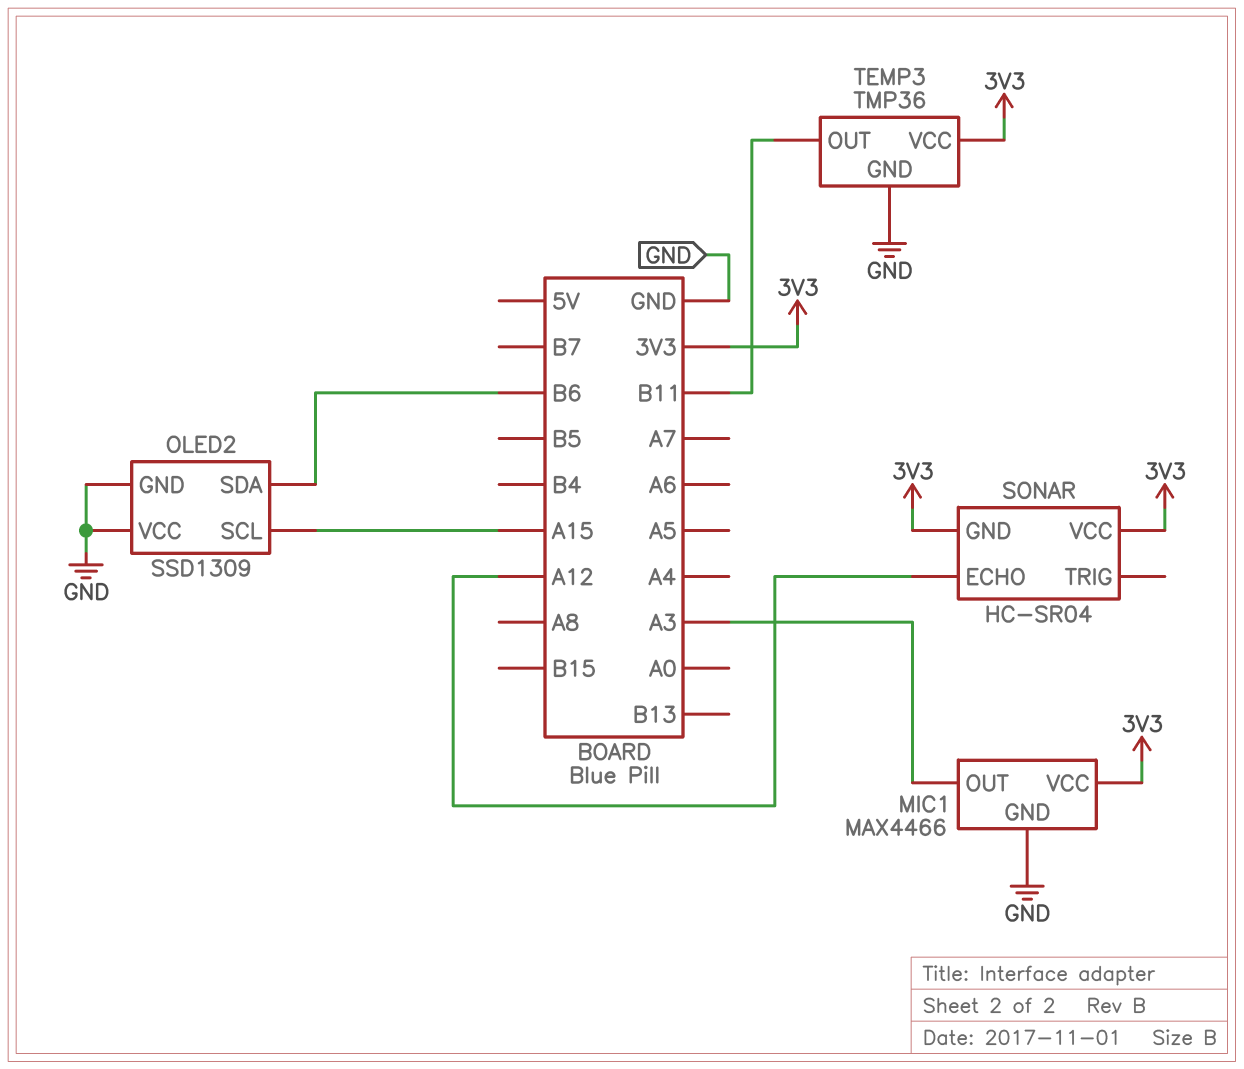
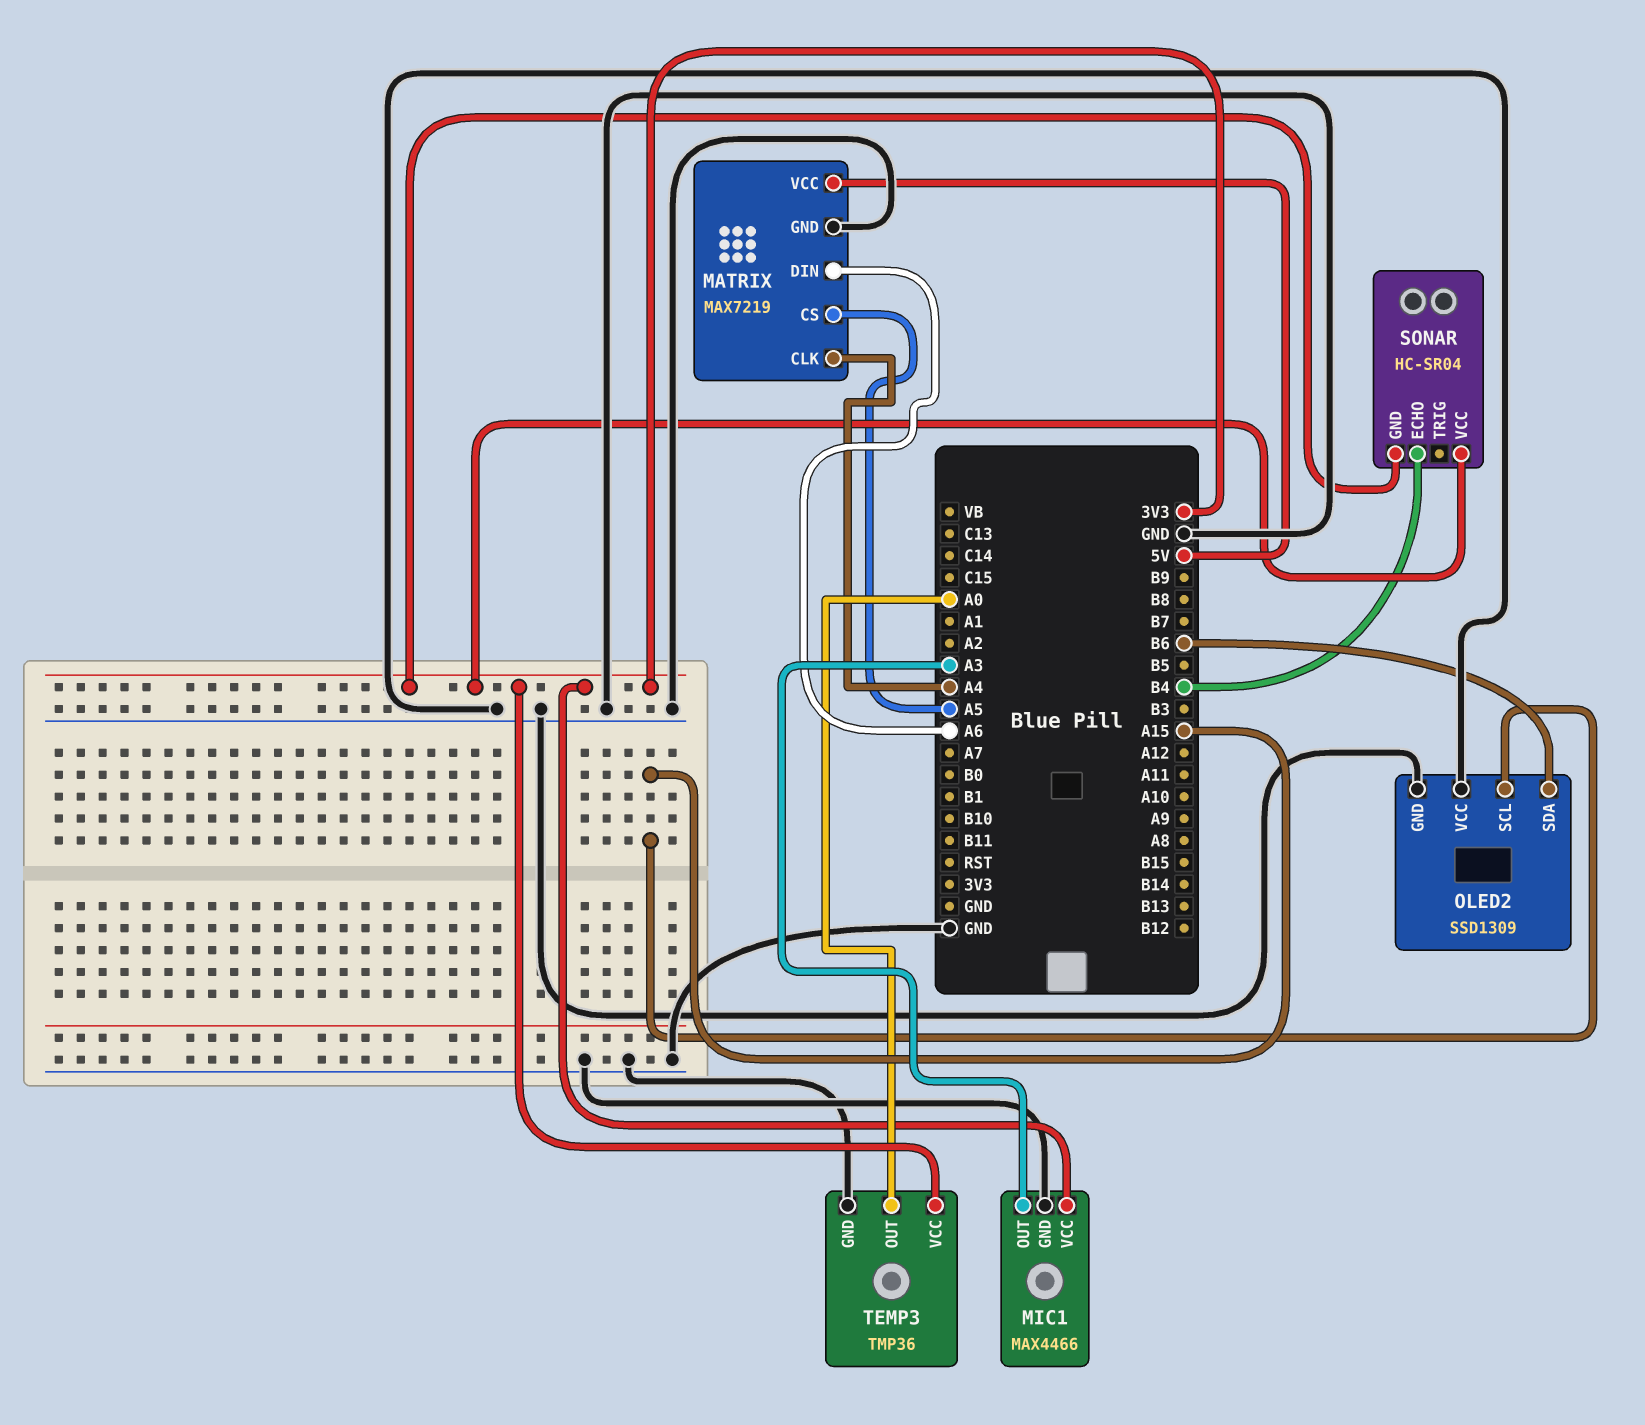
MATRIX: none -> MAX7219
MATRIX pin CLK: none -> A4
MATRIX pin CS: none -> A5
MATRIX pin DIN: none -> A6
MATRIX pin GND: none -> GND
MATRIX pin VCC: none -> 5V
SONAR pin ECHO: A12 -> B4
TEMP3 pin OUT: B11 -> A0

